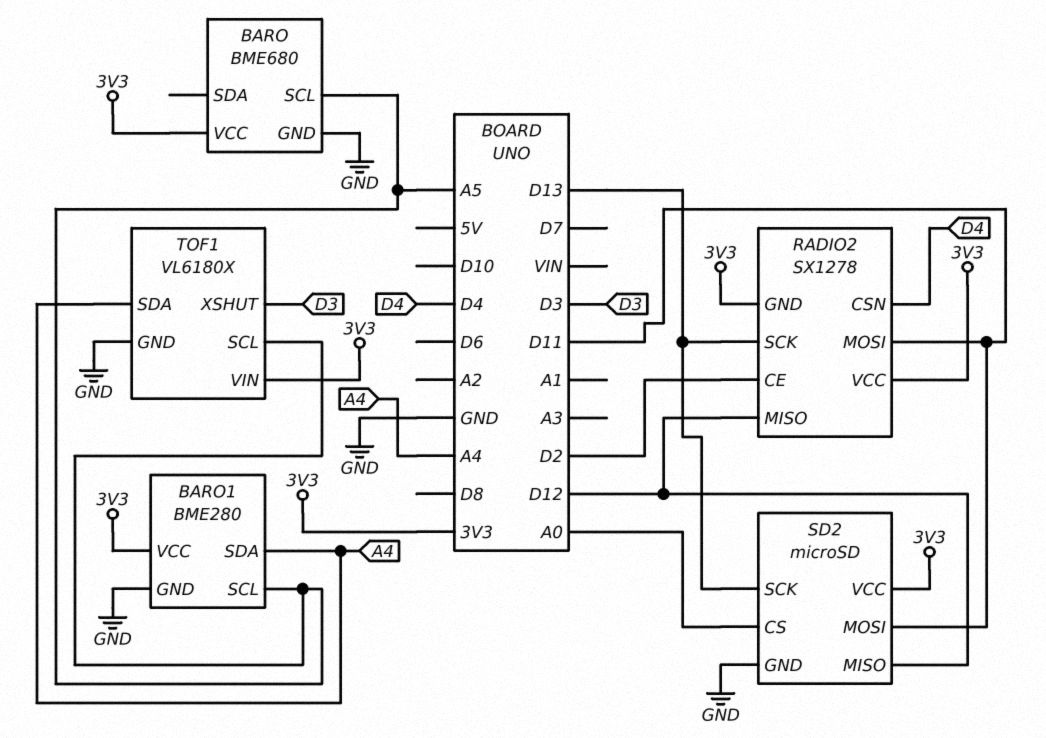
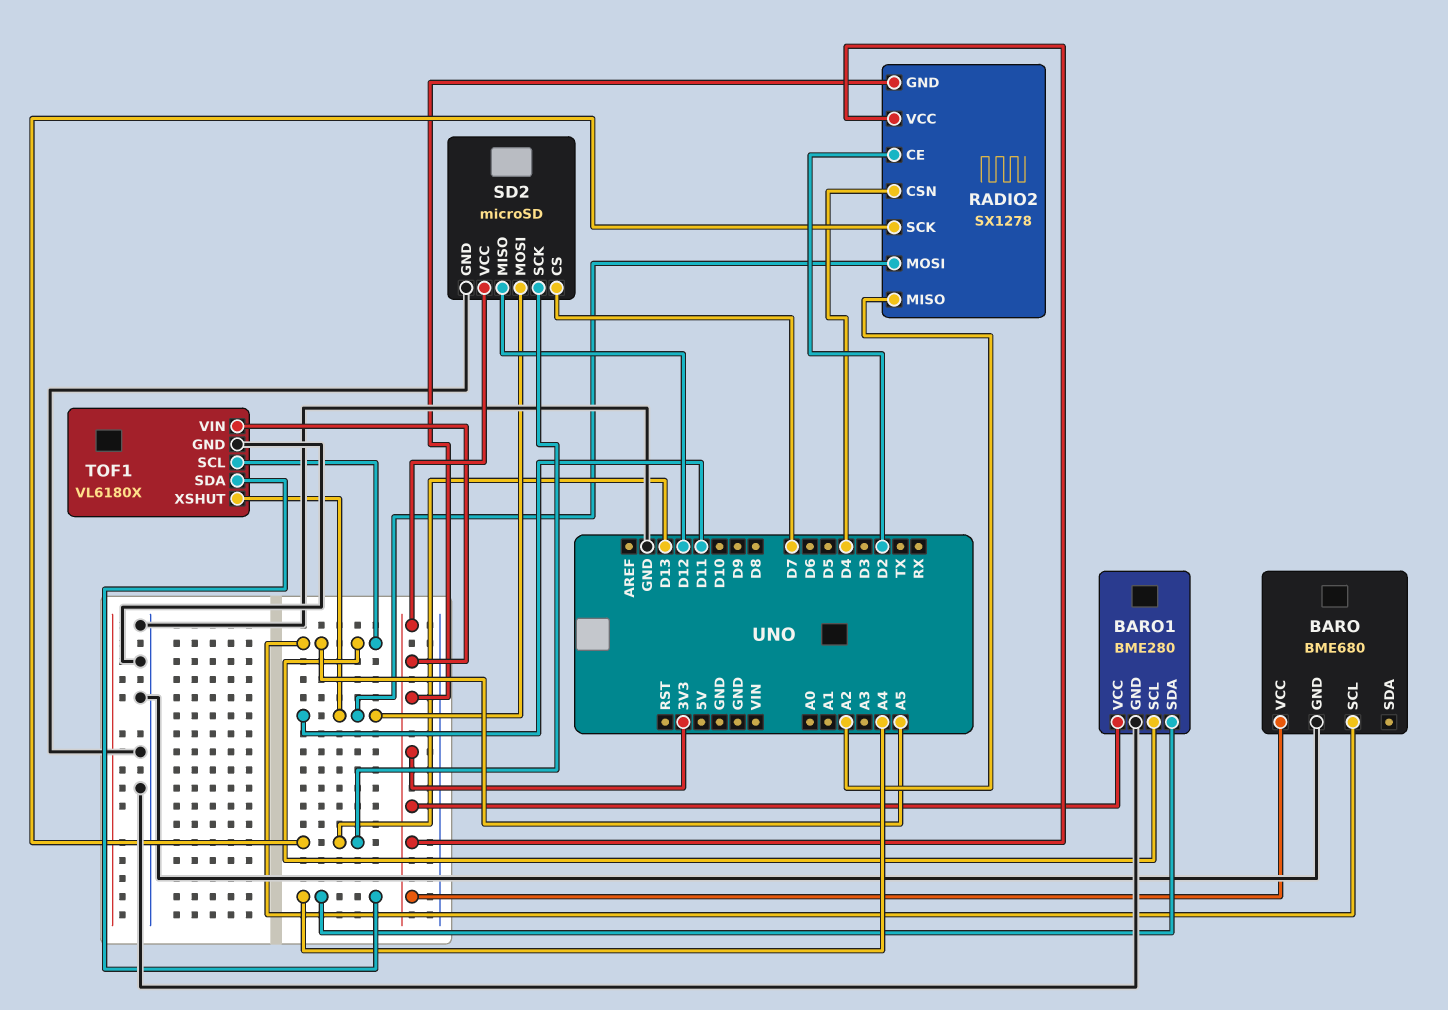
RADIO2 pin MISO: D12 -> A2
SD2 pin CS: A0 -> D7
TOF1 pin XSHUT: D3 -> D11

